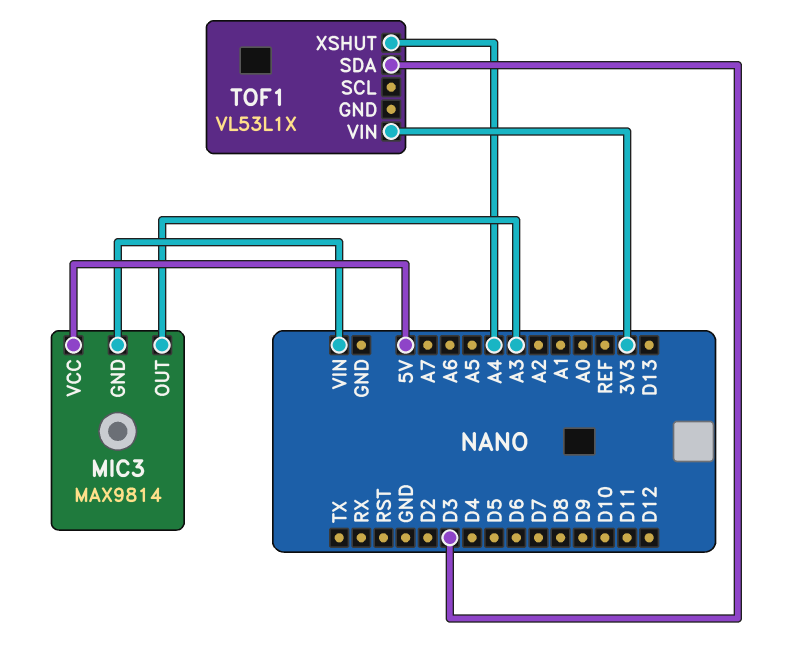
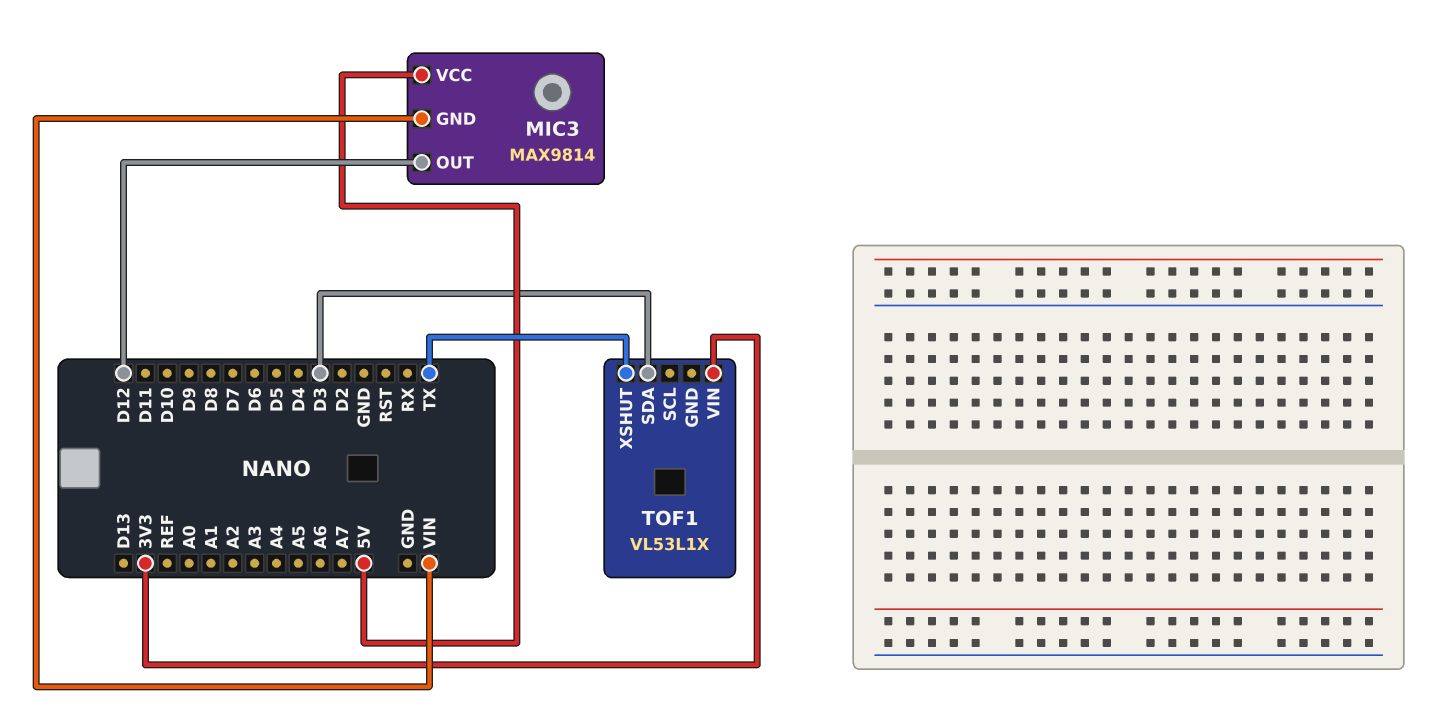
MIC3 pin OUT: A3 -> D12
TOF1 pin XSHUT: A4 -> TX

